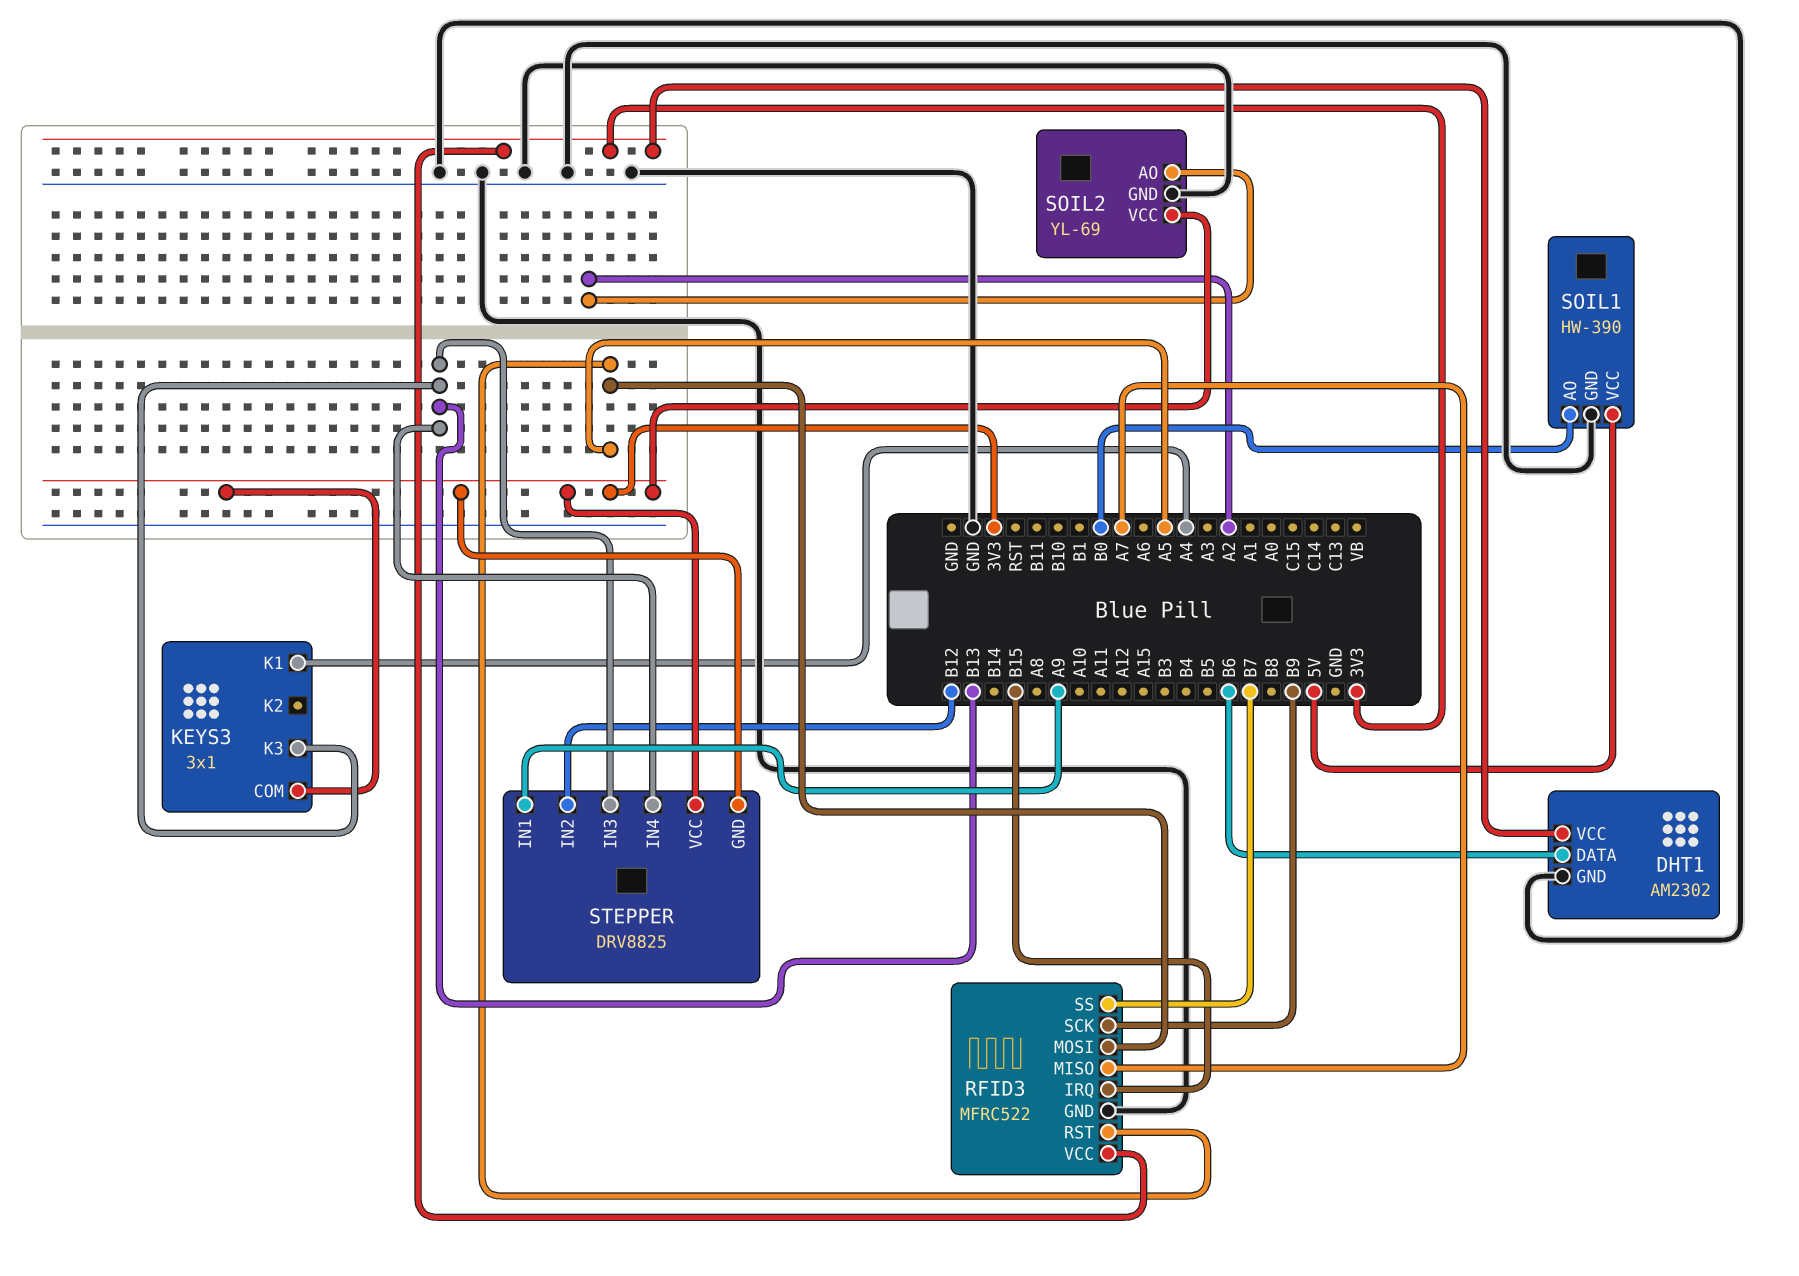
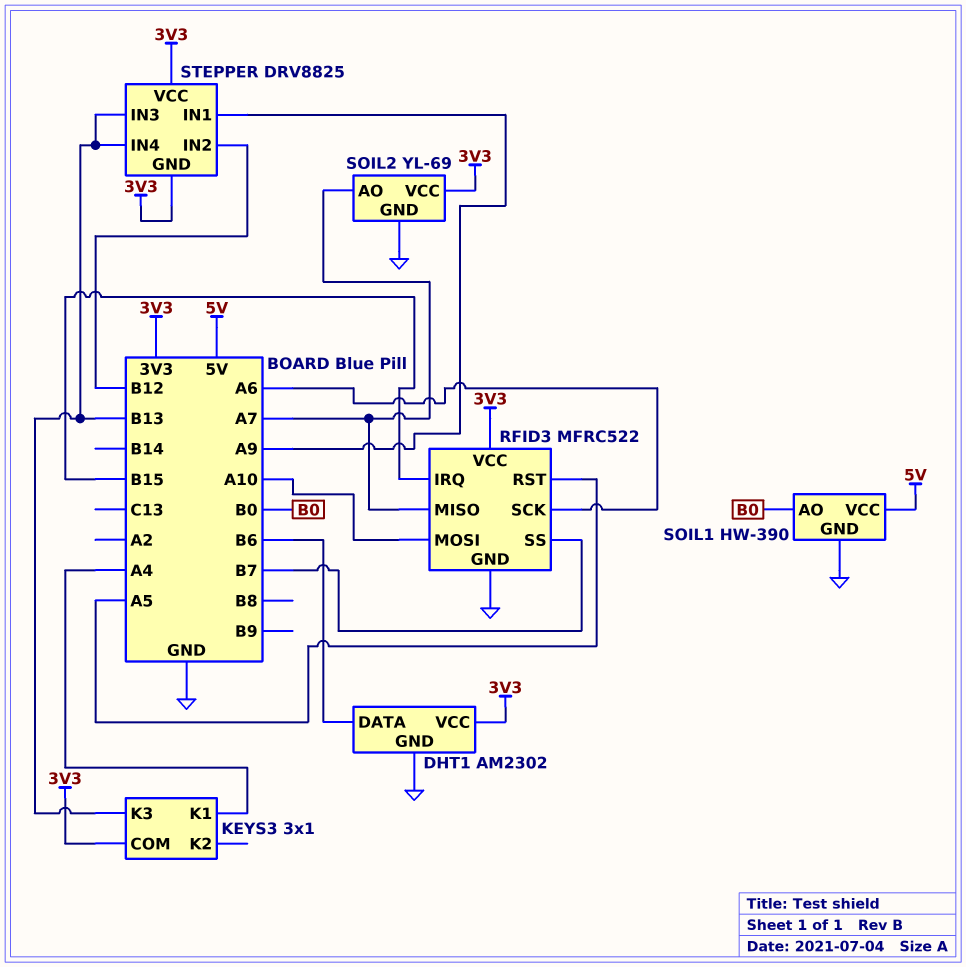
RFID3 pin MOSI: A5 -> A10
RFID3 pin SCK: B9 -> A6
SOIL2 pin AO: A2 -> A7

